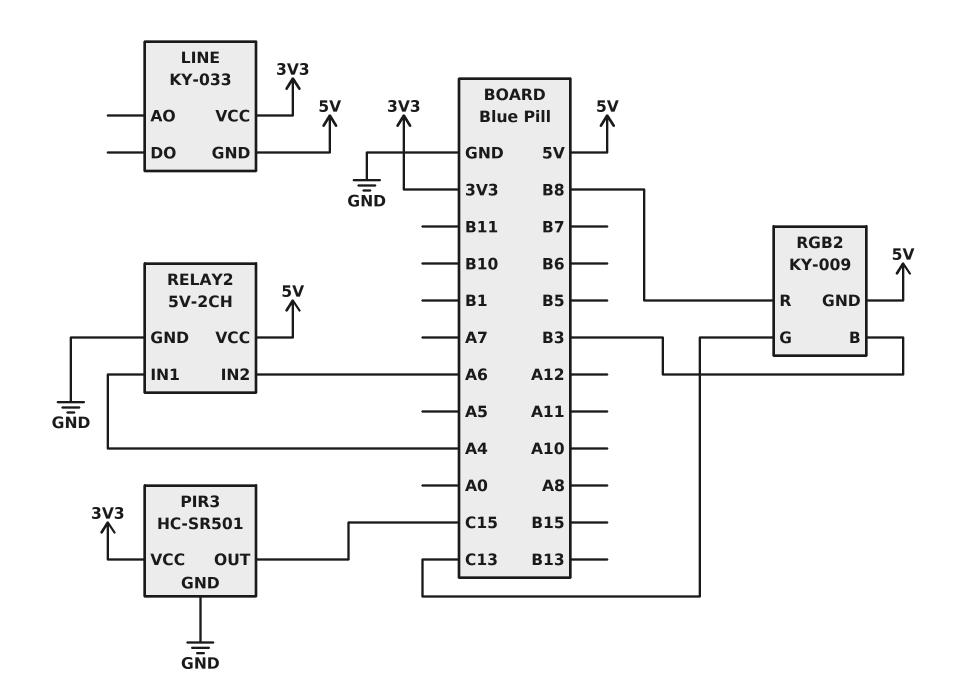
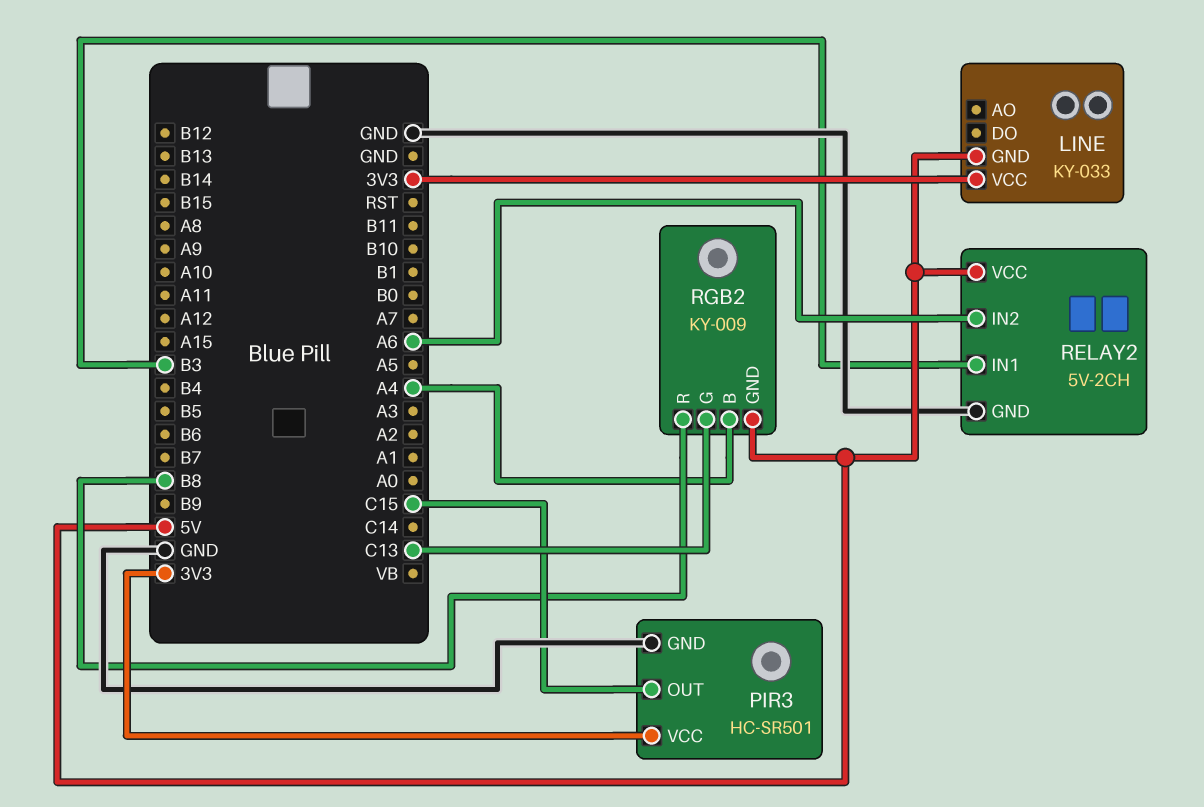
RELAY2 pin IN1: A4 -> B3
RGB2 pin B: B3 -> A4

